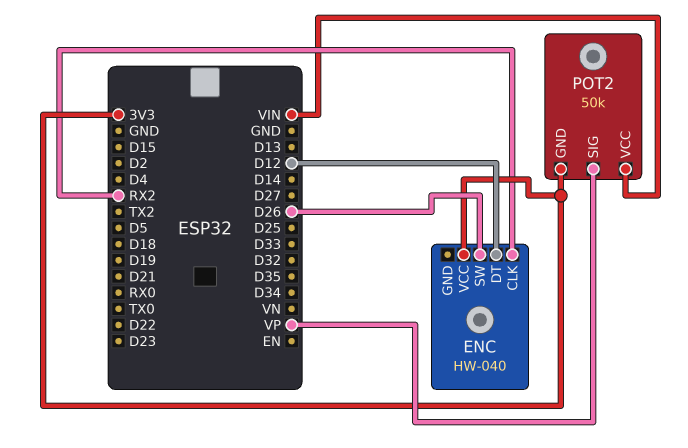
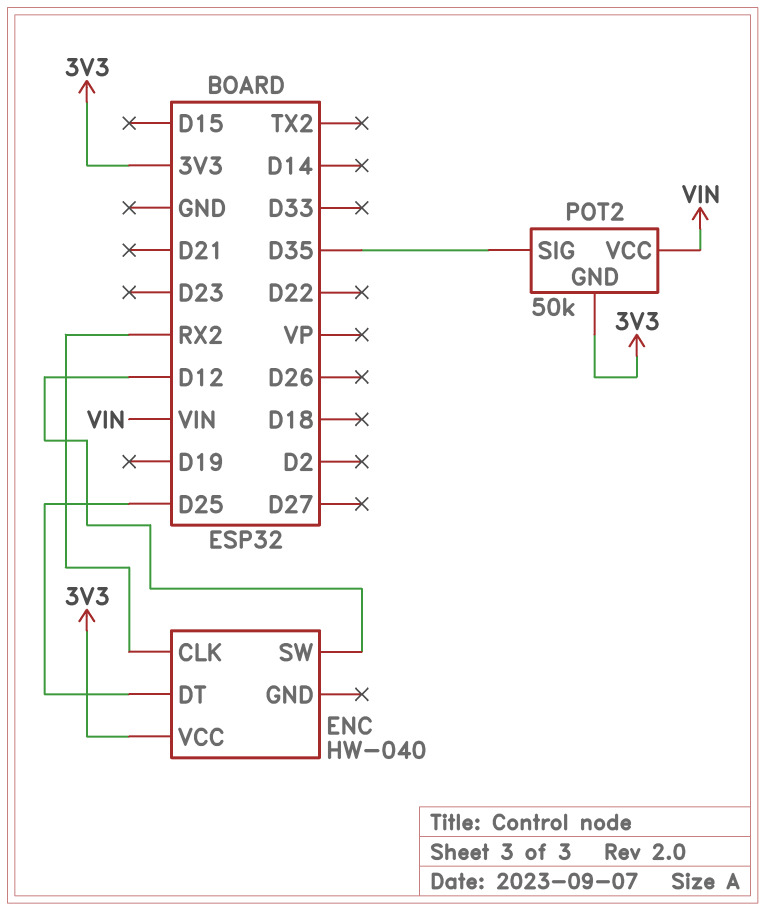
ENC pin DT: D12 -> D25
ENC pin SW: D26 -> D12
POT2 pin SIG: VP -> D35

